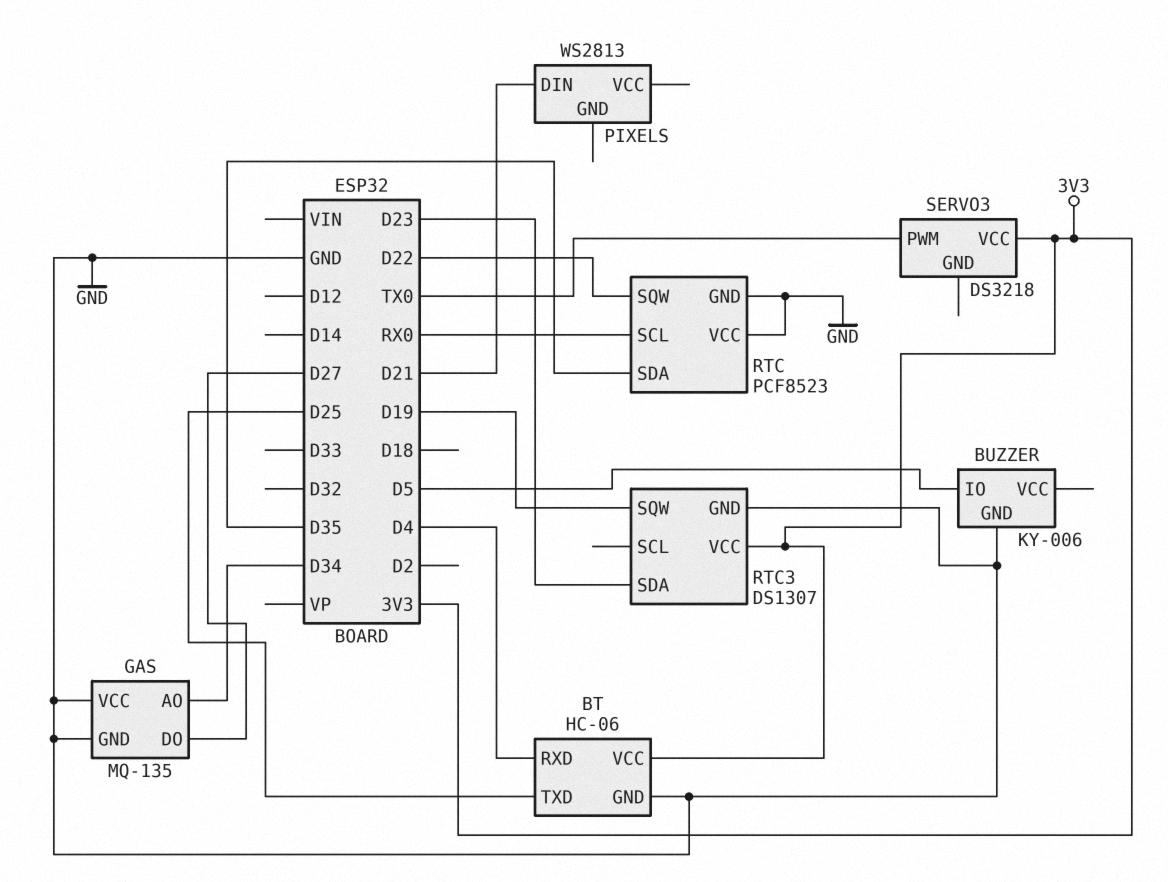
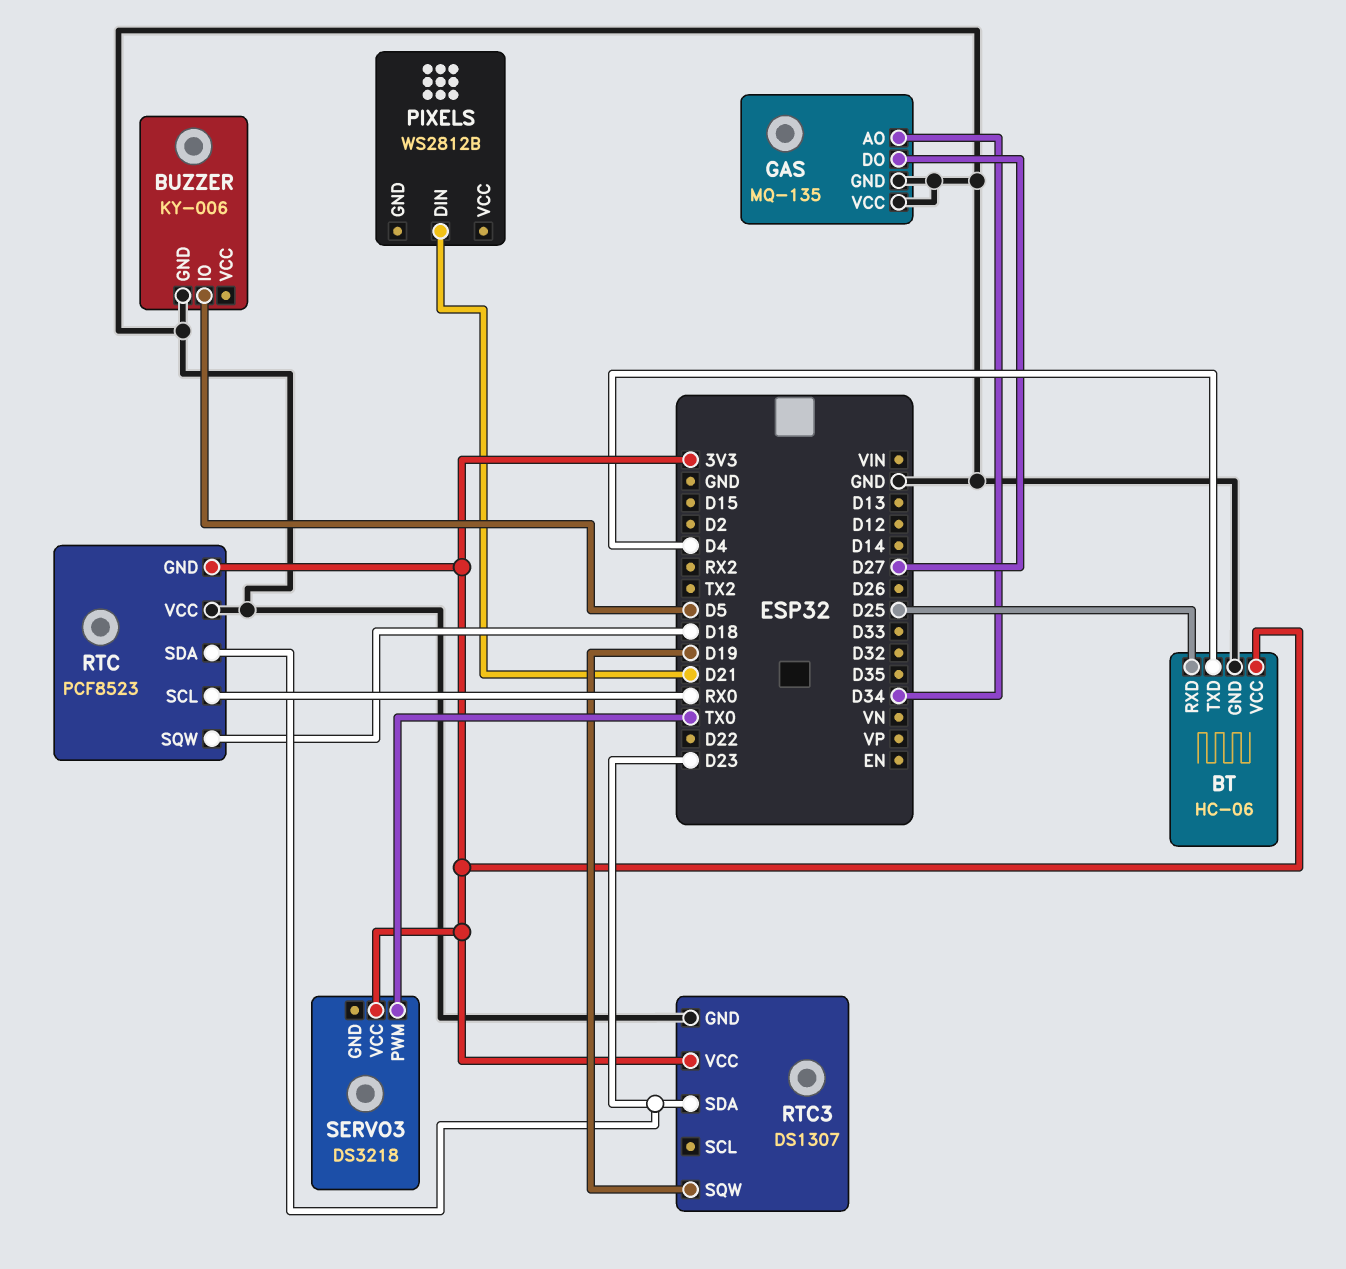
BT pin RXD: D4 -> D25
BT pin TXD: D25 -> D4
PIXELS: WS2813 -> WS2812B
RTC pin GND: GND -> 3V3
RTC pin SDA: D35 -> D23
RTC pin SQW: D22 -> D18

